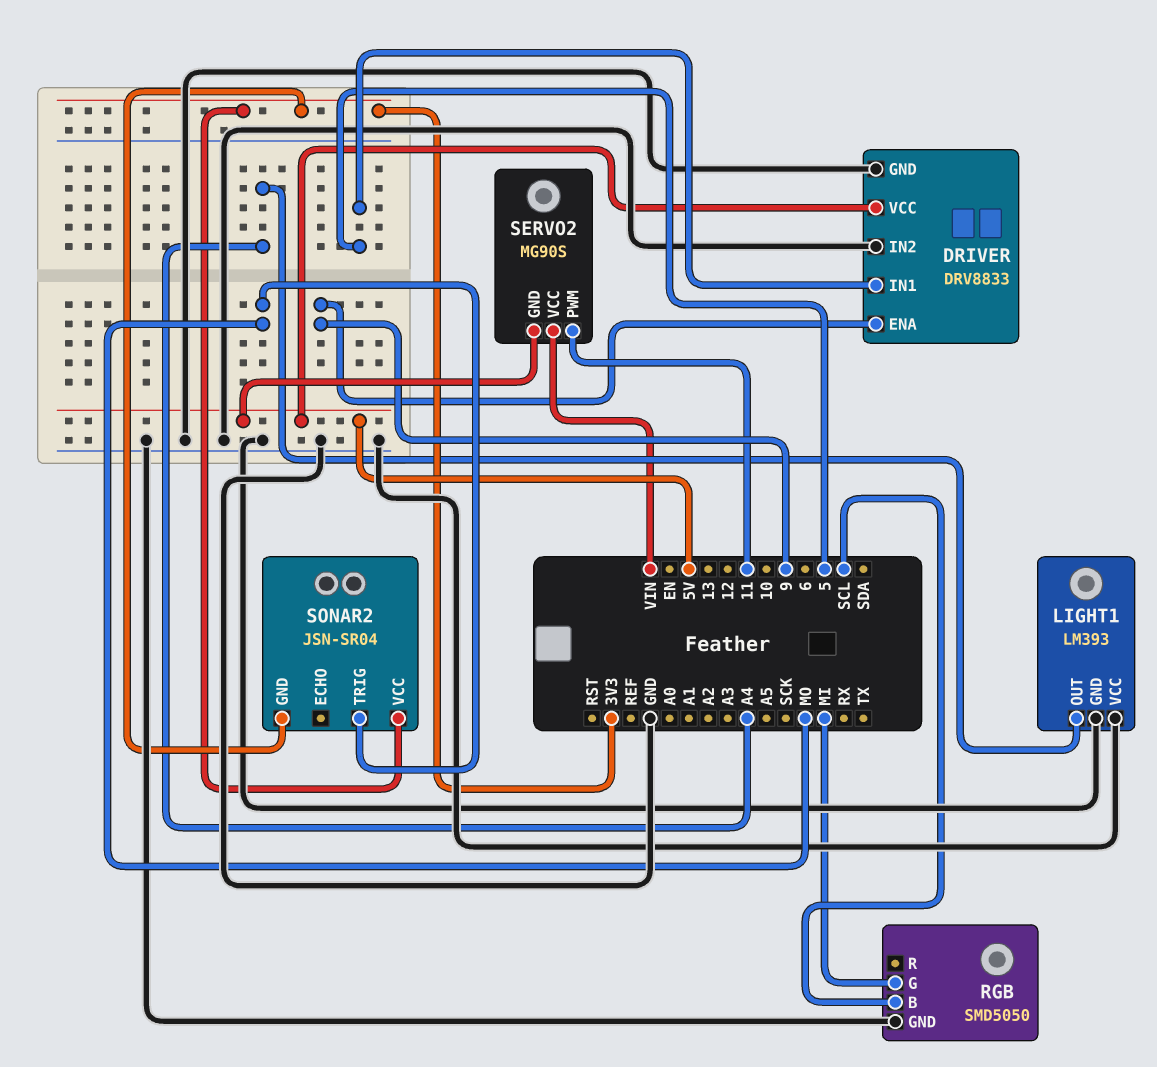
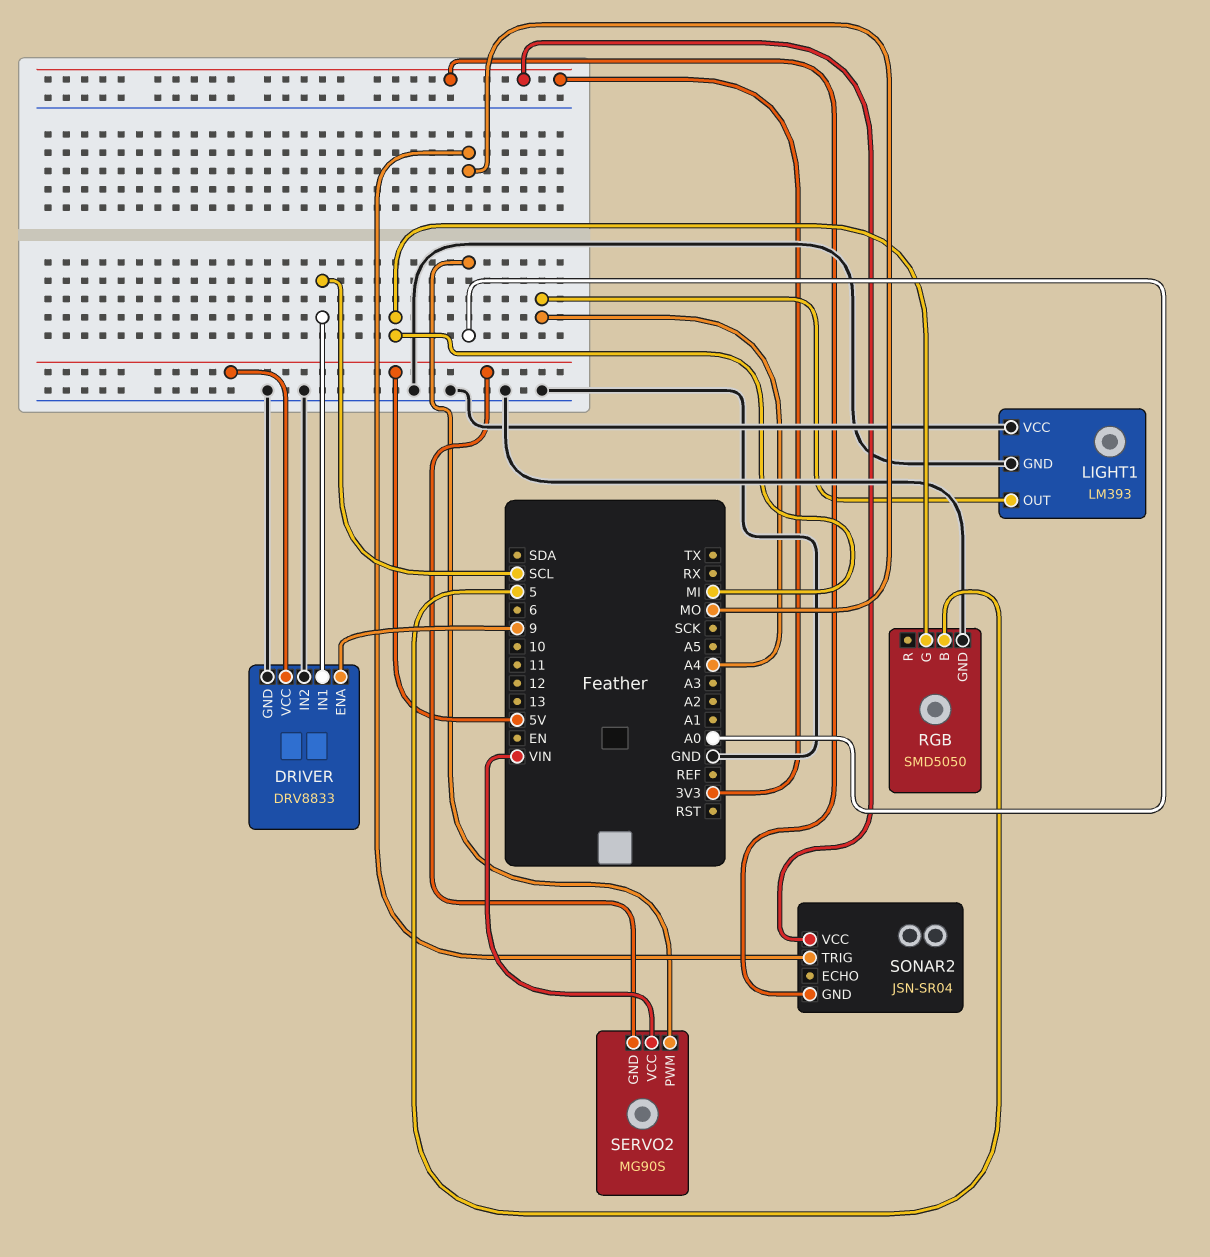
DRIVER pin IN1: 5 -> SCL
RGB pin B: SCL -> 5
SERVO2 pin PWM: 11 -> A0

